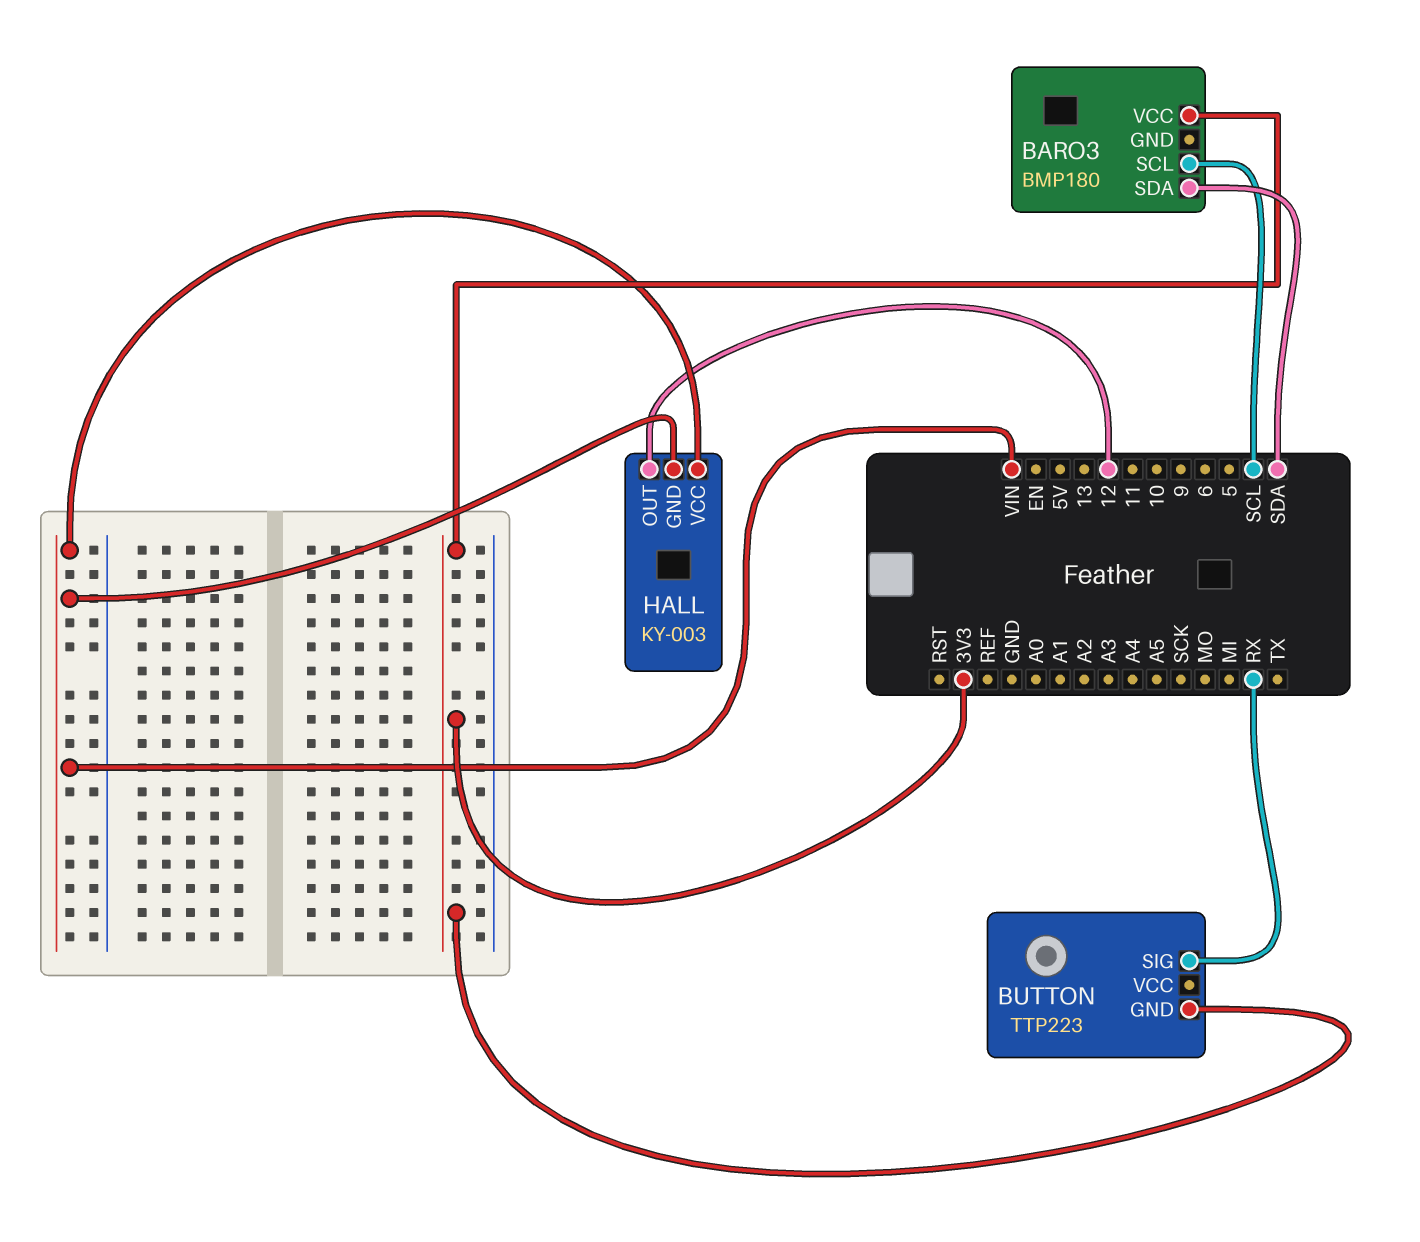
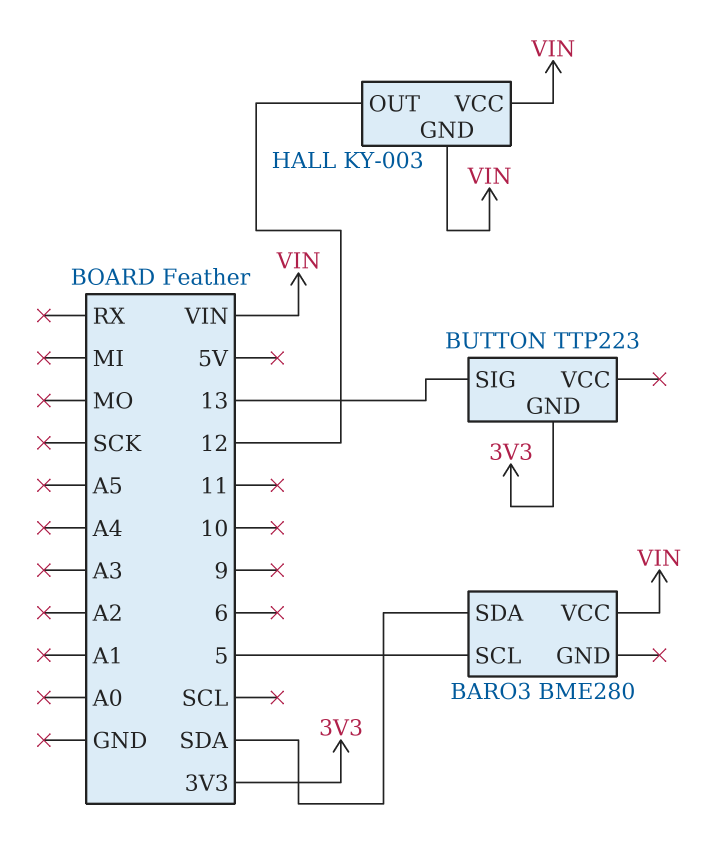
BARO3: BMP180 -> BME280
BARO3 pin SCL: SCL -> 5
BARO3 pin VCC: 3V3 -> VIN
BUTTON pin SIG: RX -> 13

